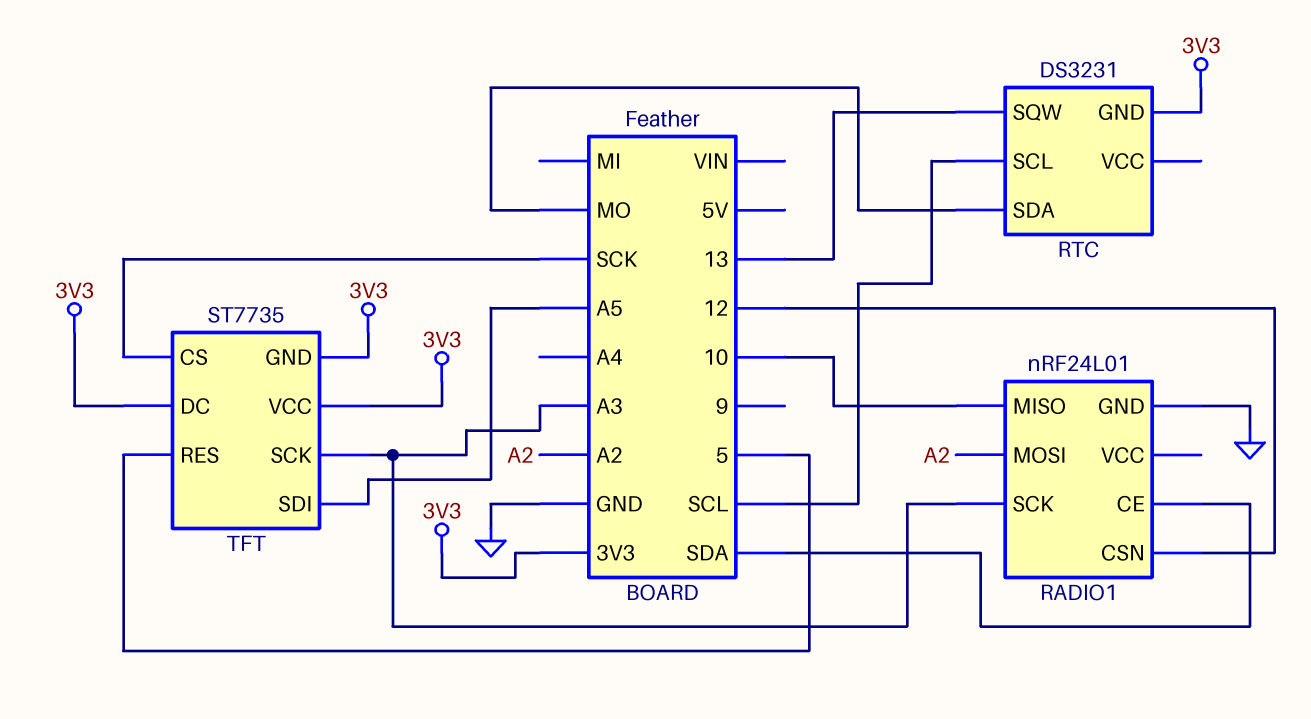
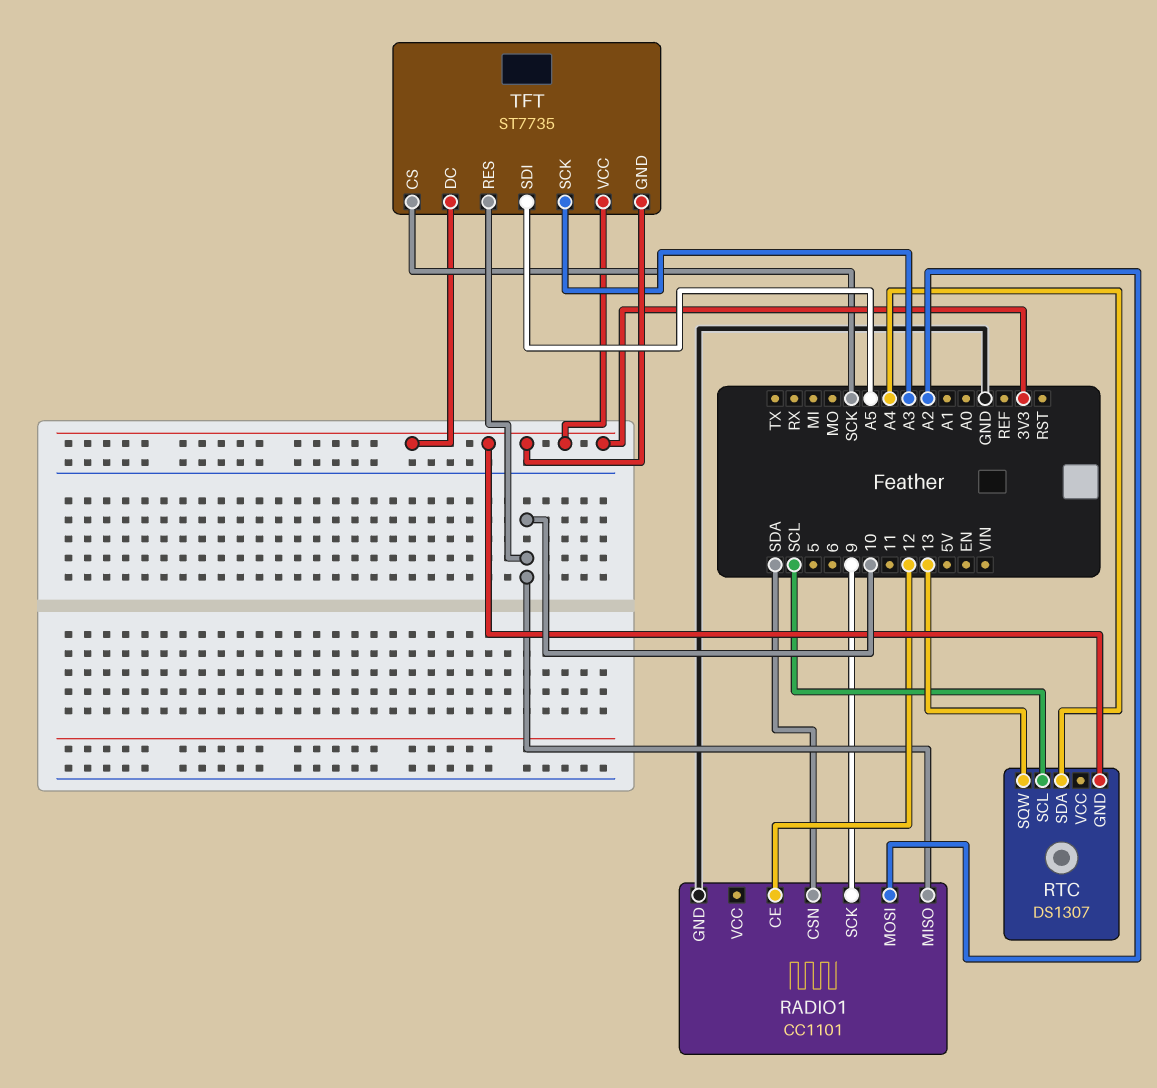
RADIO1: nRF24L01 -> CC1101
RADIO1 pin CE: SDA -> 12
RADIO1 pin CSN: 12 -> SDA
RADIO1 pin SCK: A3 -> 9
RTC: DS3231 -> DS1307
RTC pin SDA: MO -> A4
TFT pin RES: 5 -> 10

